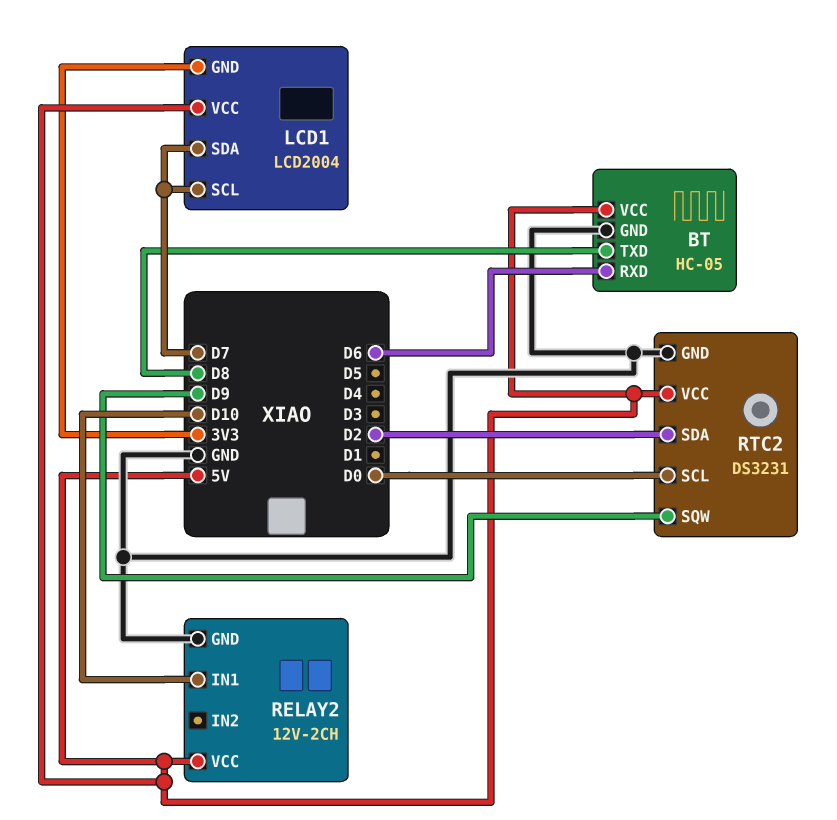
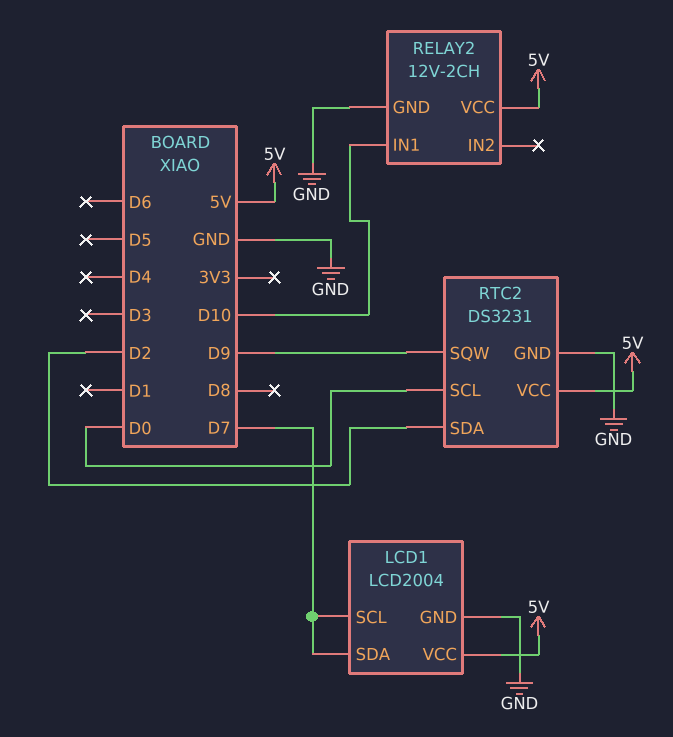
BT: HC-05 -> none
BT pin GND: GND -> none
BT pin RXD: D6 -> none
BT pin TXD: D8 -> none
BT pin VCC: 5V -> none
LCD1 pin GND: 3V3 -> GND

